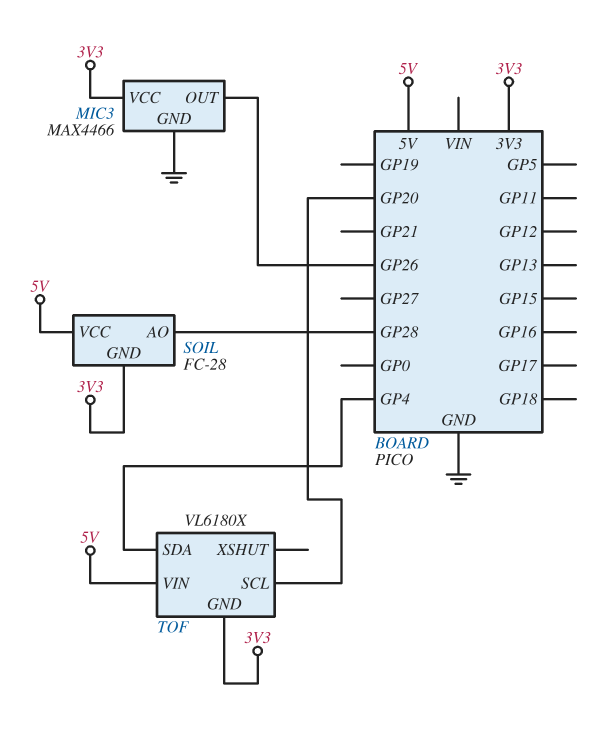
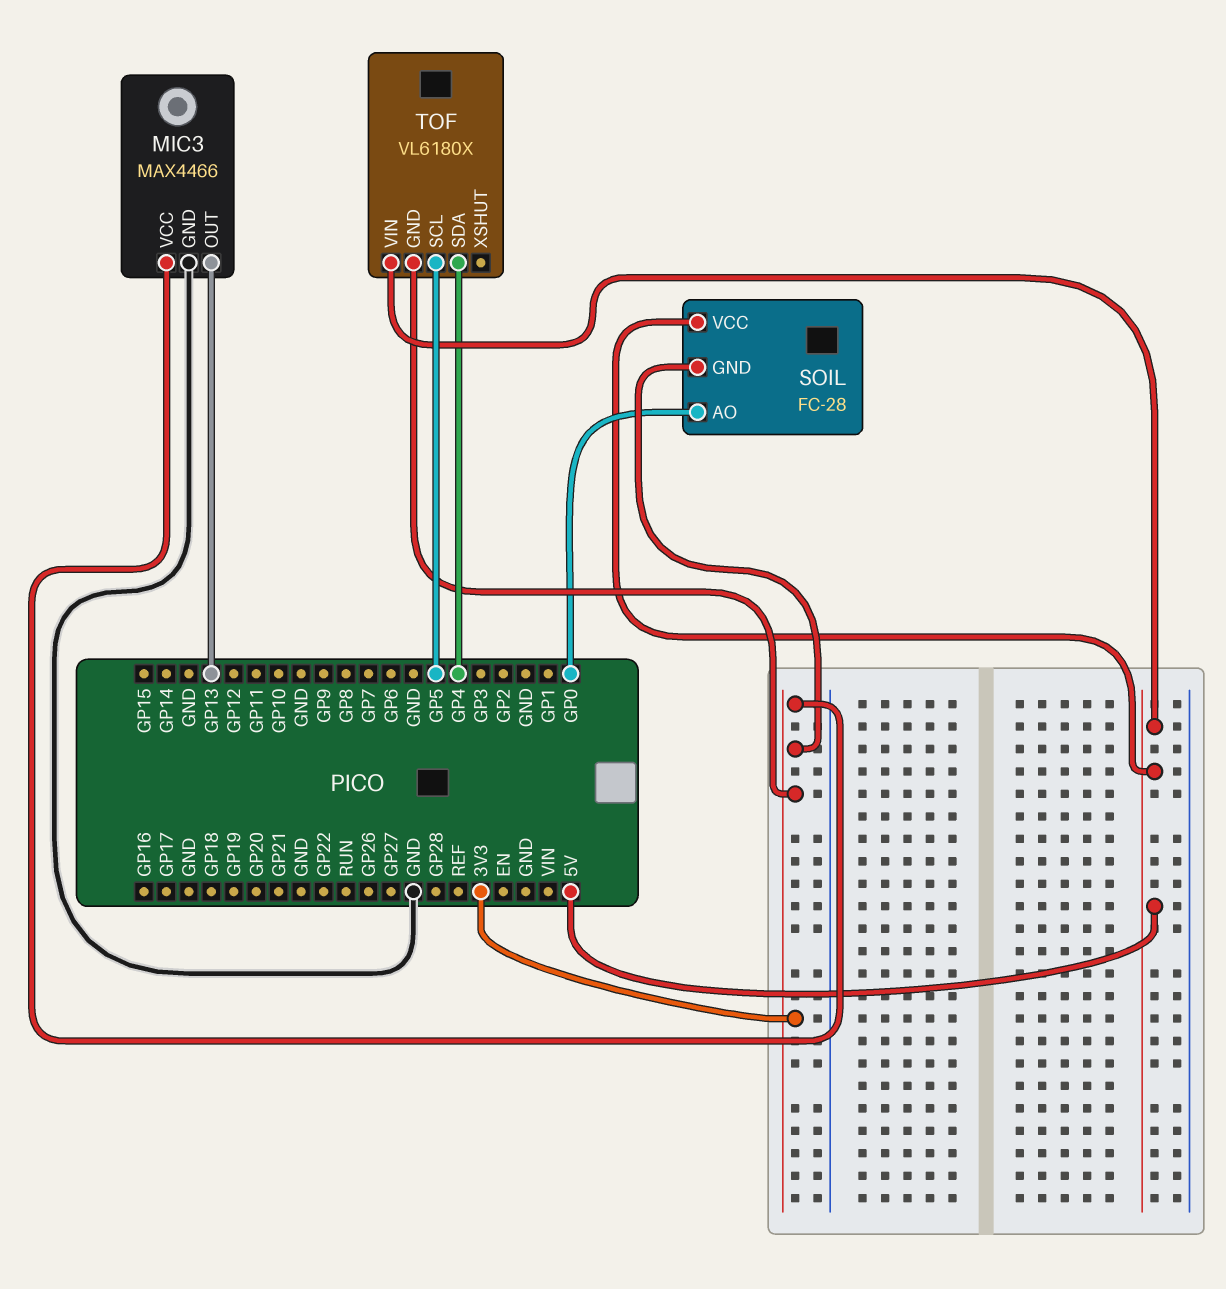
MIC3 pin OUT: GP26 -> GP13
SOIL pin AO: GP28 -> GP0
TOF pin SCL: GP20 -> GP5

